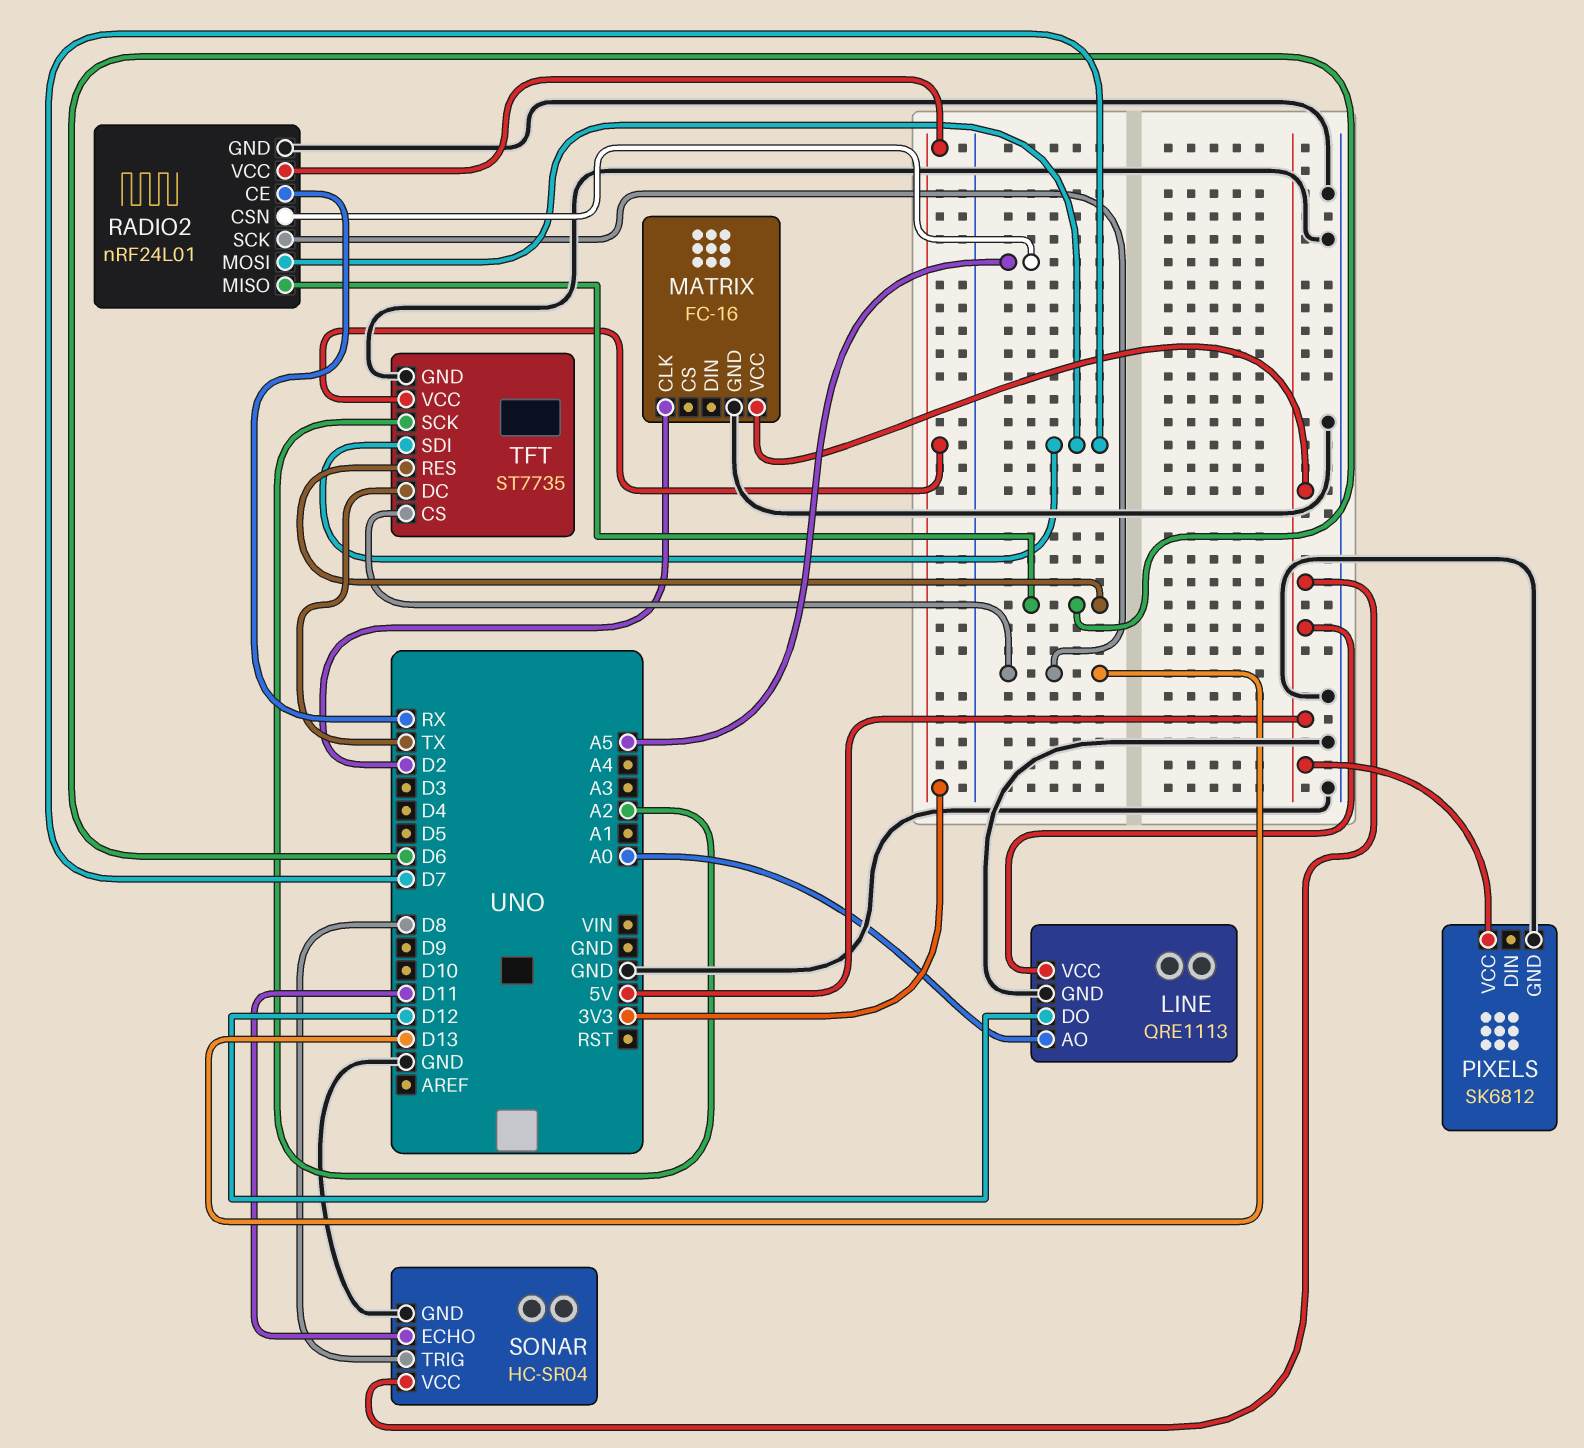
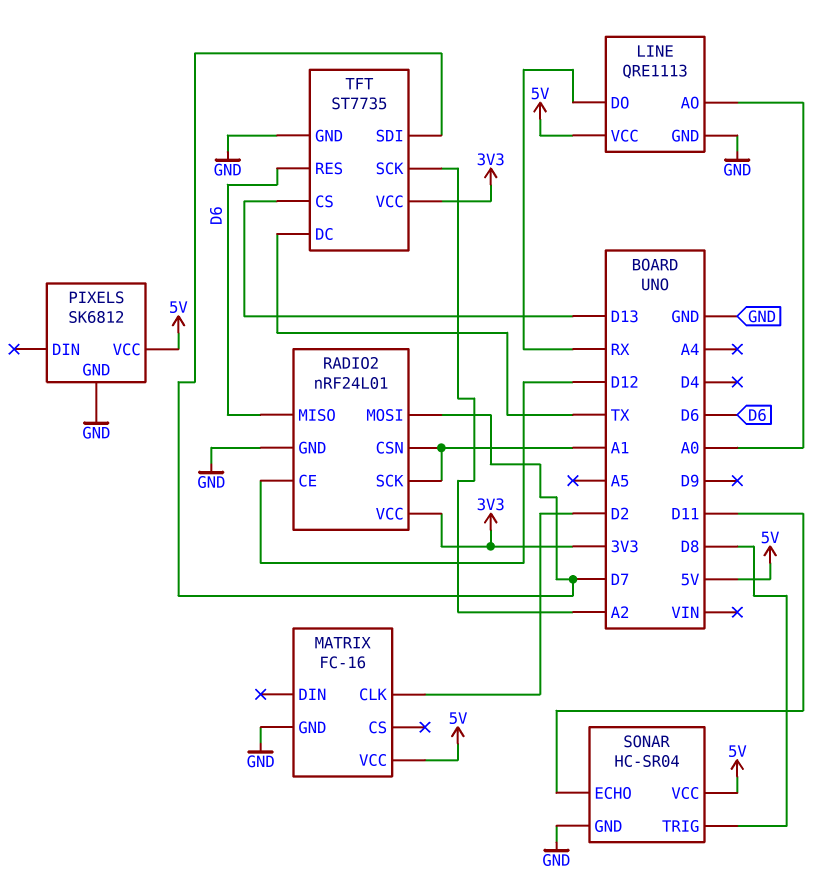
LINE pin DO: D12 -> RX
RADIO2 pin CE: RX -> D12
RADIO2 pin CSN: A5 -> A1
RADIO2 pin SCK: D13 -> A1

